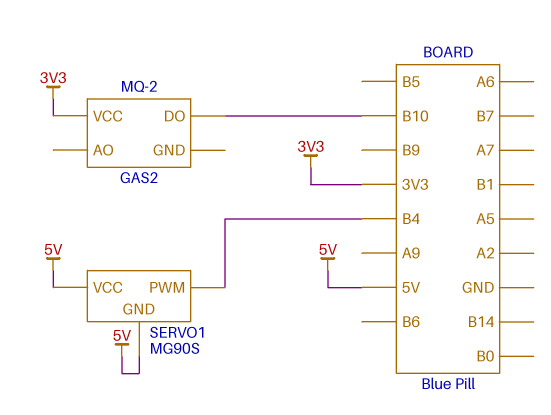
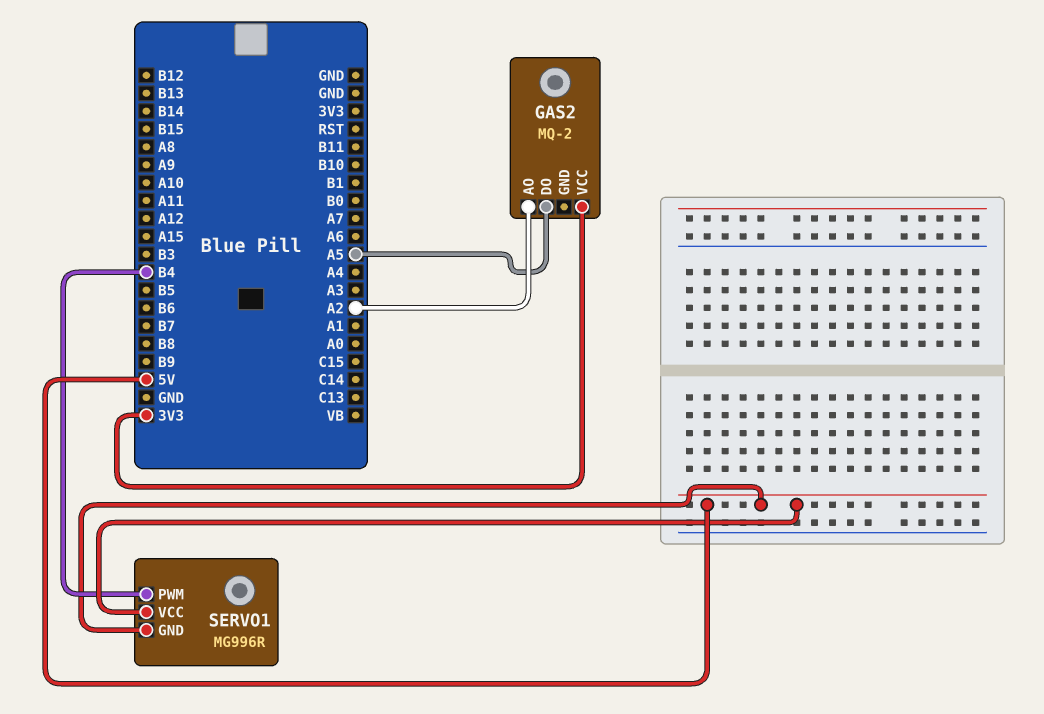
GAS2 pin AO: none -> A2
GAS2 pin DO: B10 -> A5
SERVO1: MG90S -> MG996R

